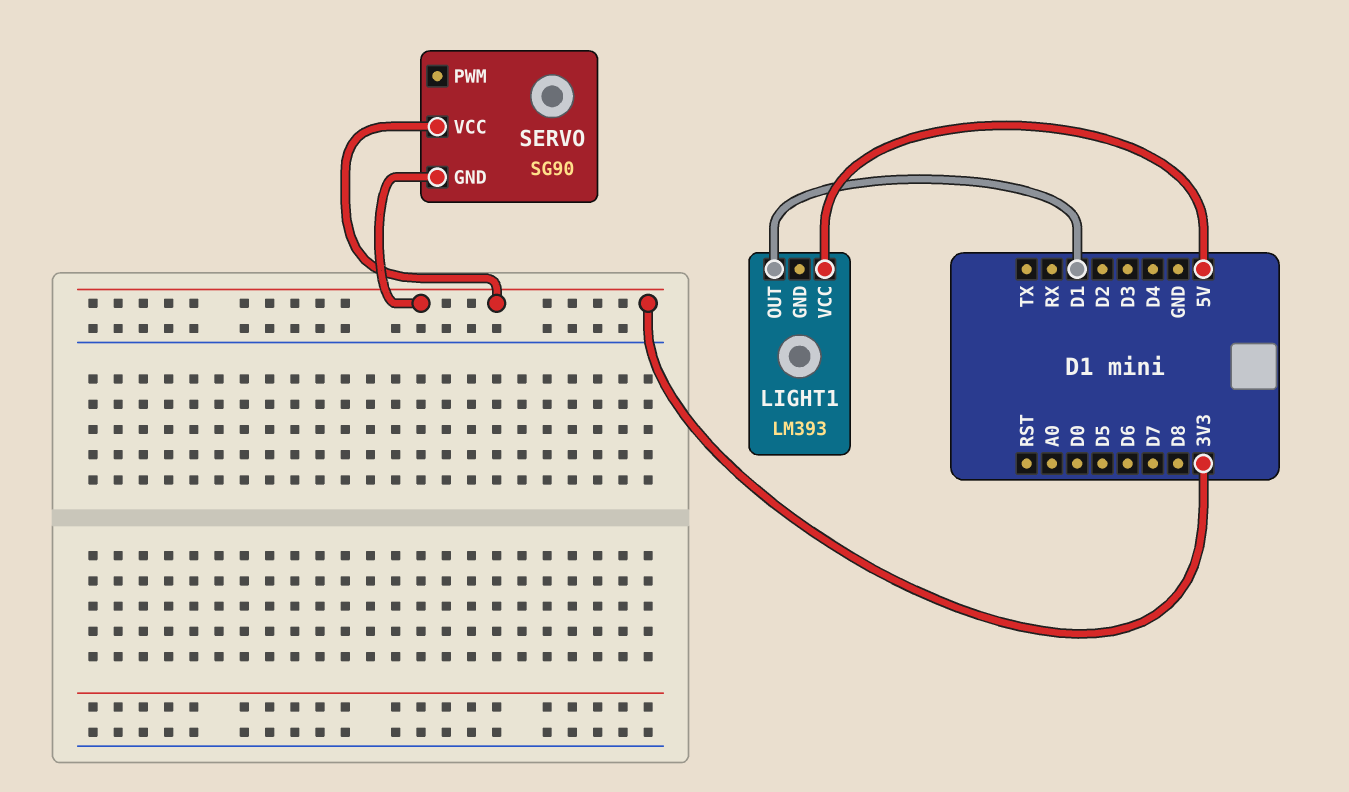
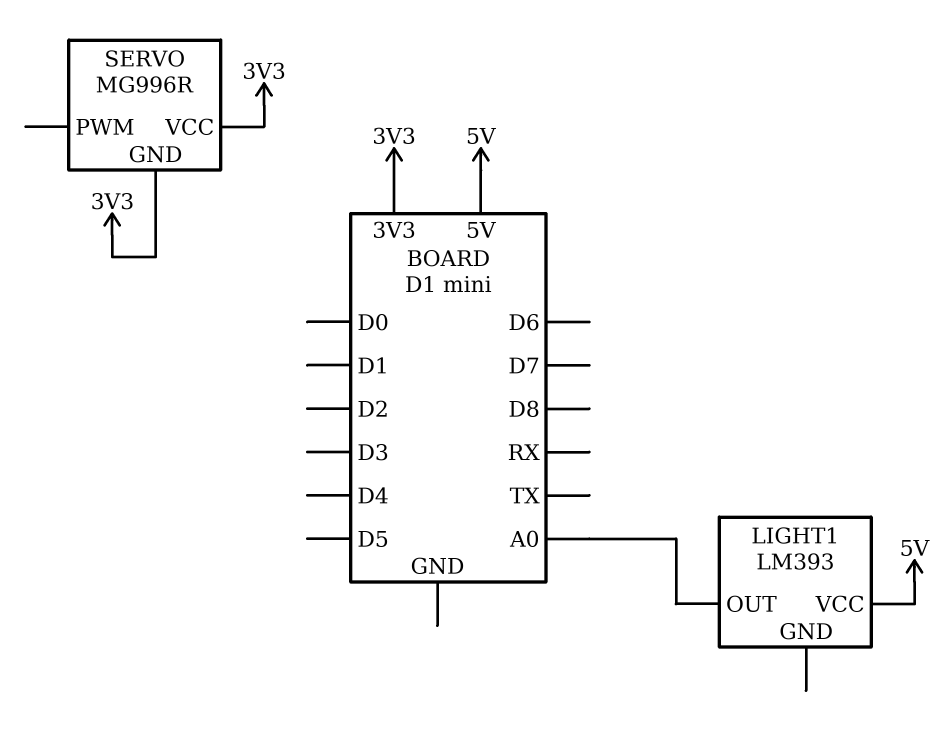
LIGHT1 pin OUT: D1 -> A0
SERVO: SG90 -> MG996R

